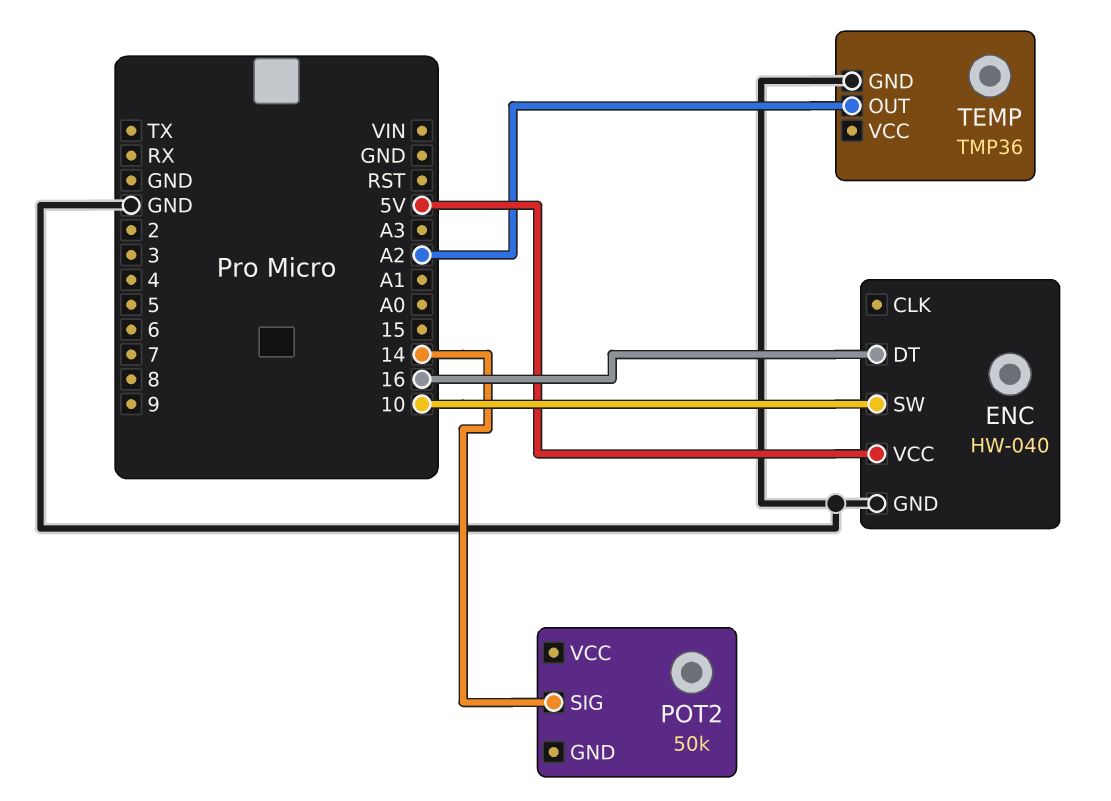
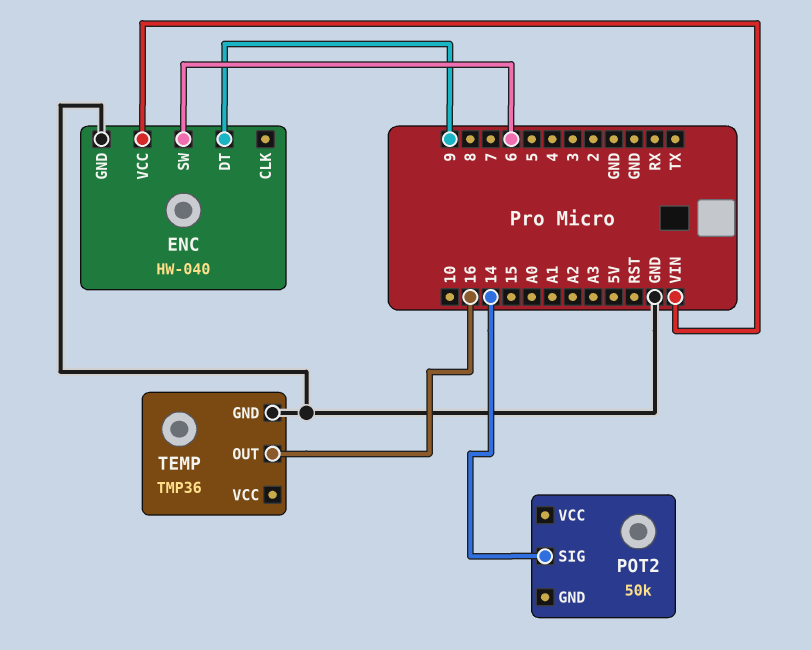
ENC pin DT: 16 -> 9
ENC pin SW: 10 -> 6
ENC pin VCC: 5V -> VIN
TEMP pin OUT: A2 -> 16

